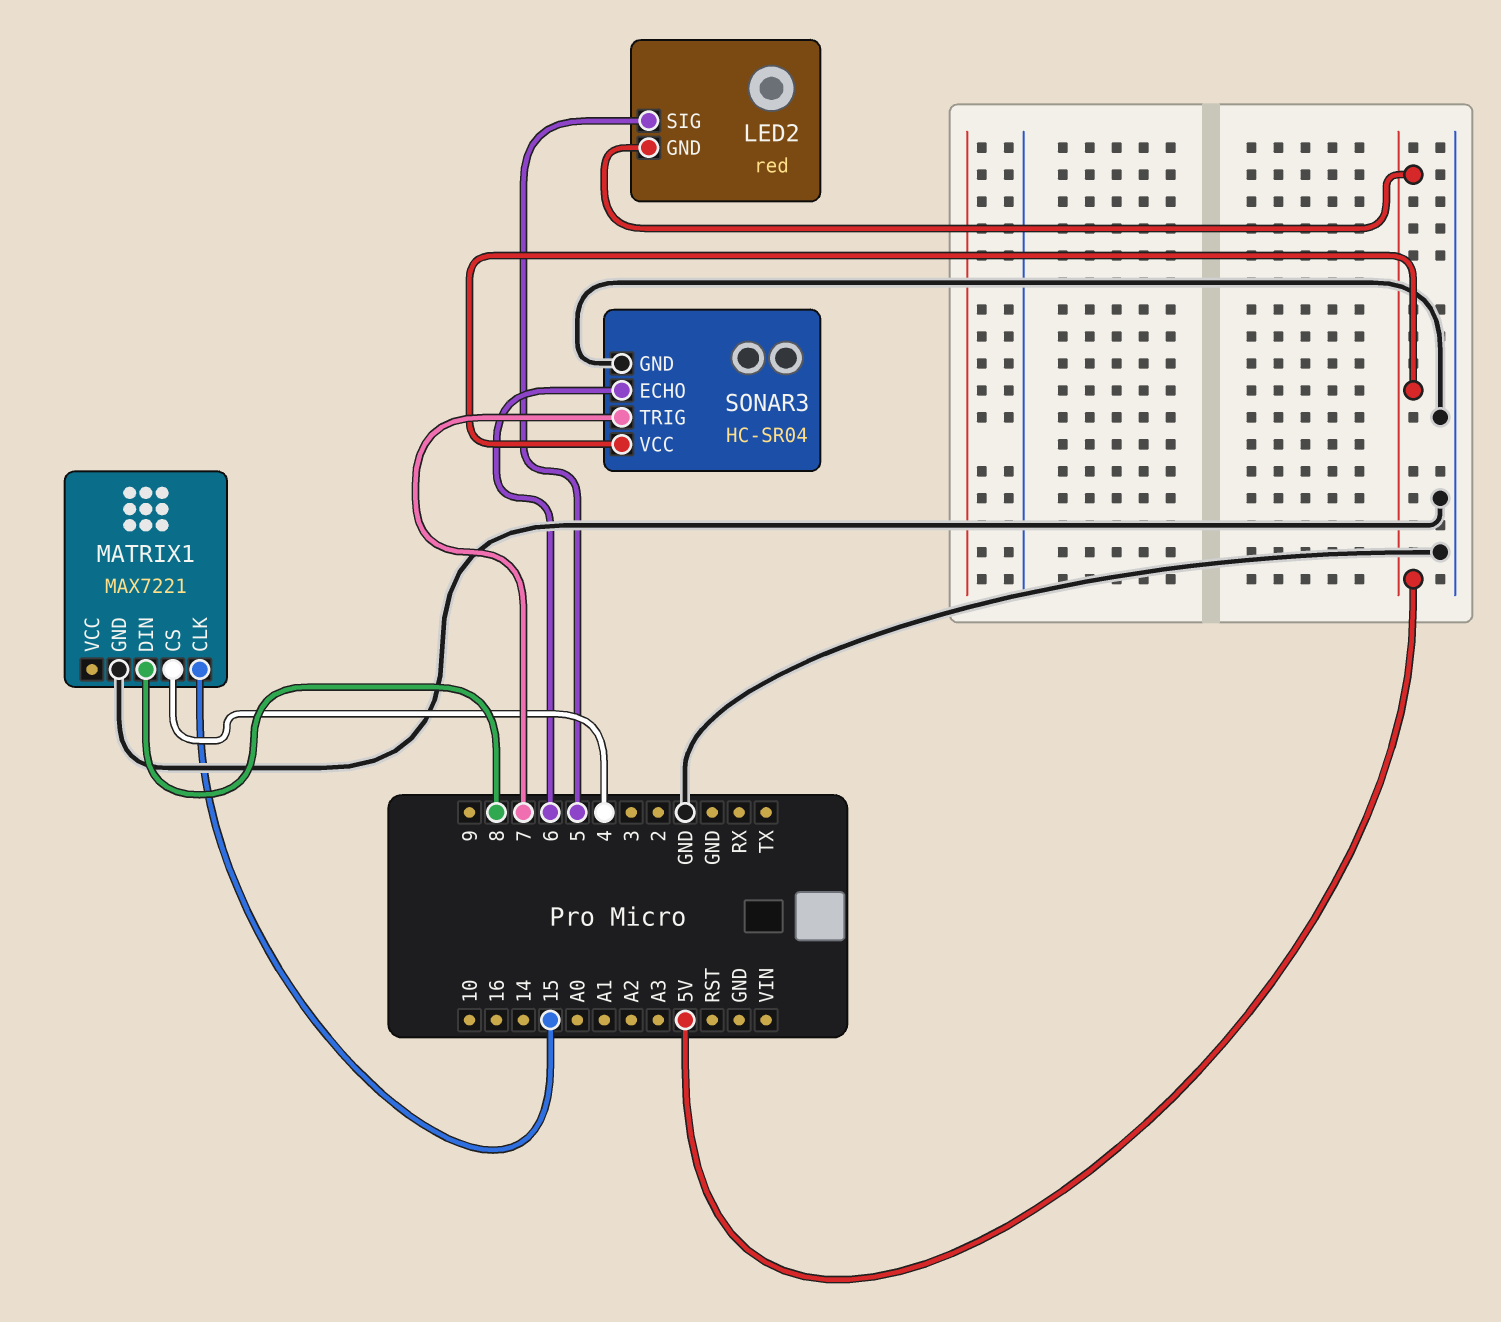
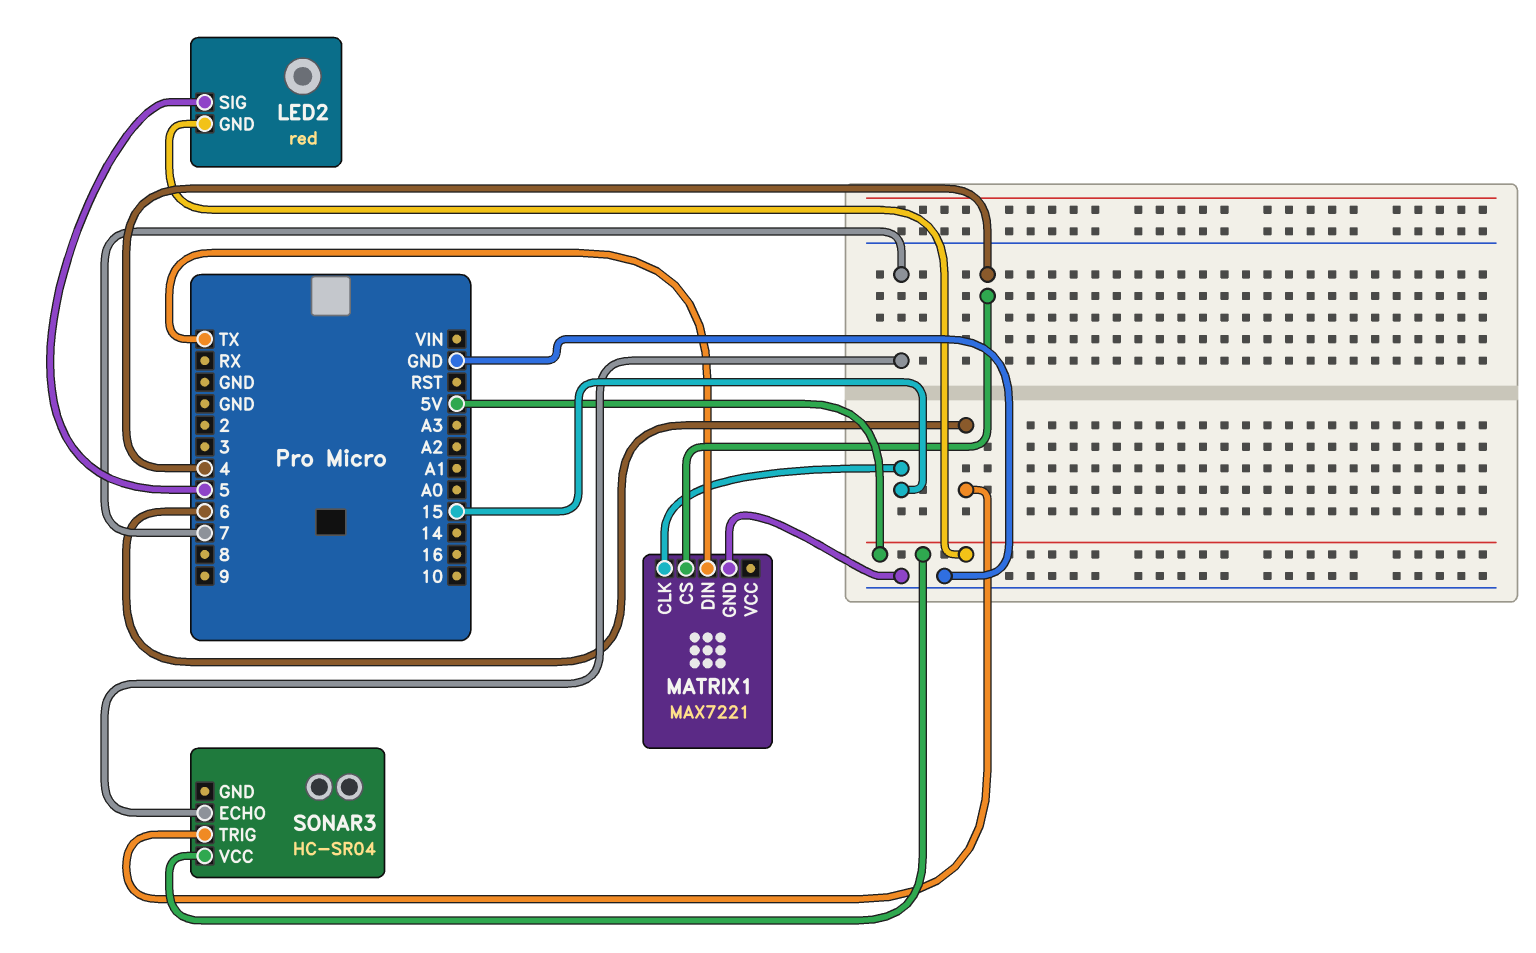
MATRIX1 pin DIN: 8 -> TX
SONAR3 pin ECHO: 6 -> 7
SONAR3 pin GND: GND -> none
SONAR3 pin TRIG: 7 -> 6

